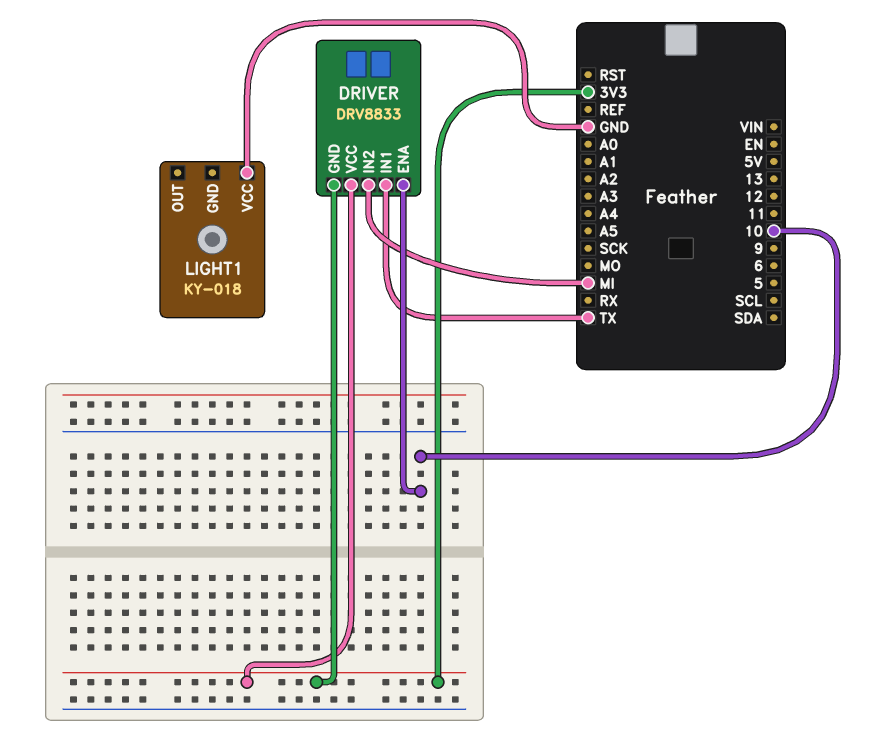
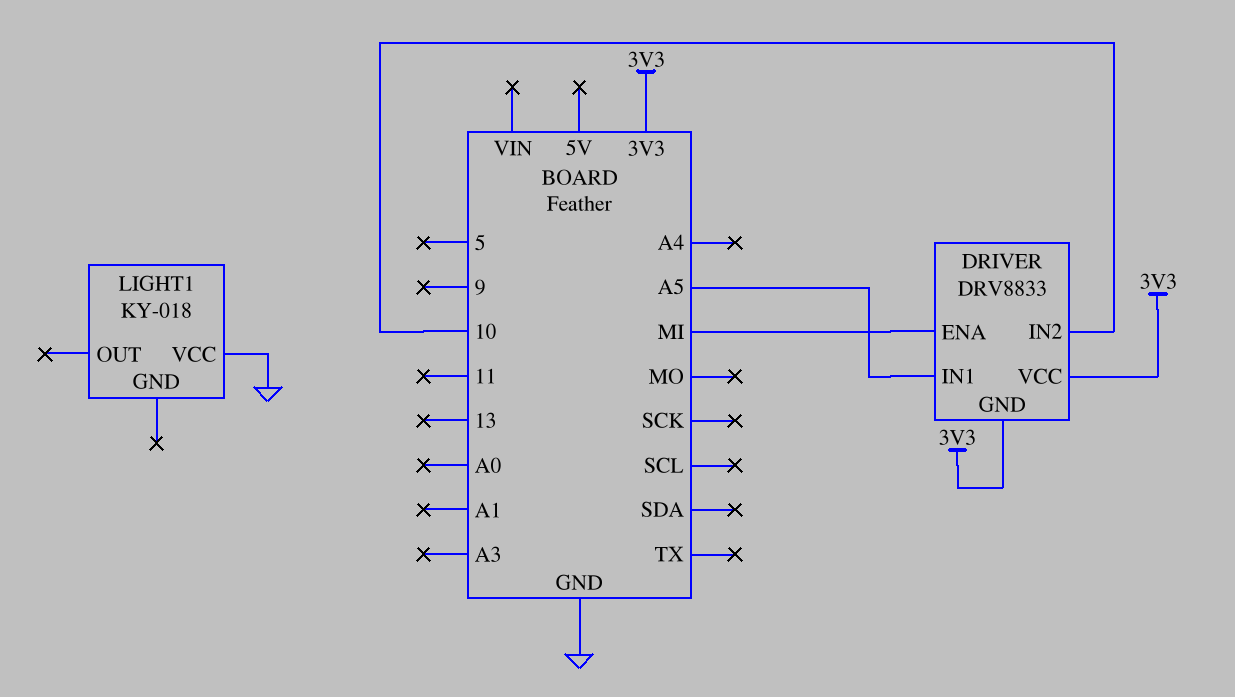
DRIVER pin ENA: 10 -> MI
DRIVER pin IN1: TX -> A5
DRIVER pin IN2: MI -> 10

